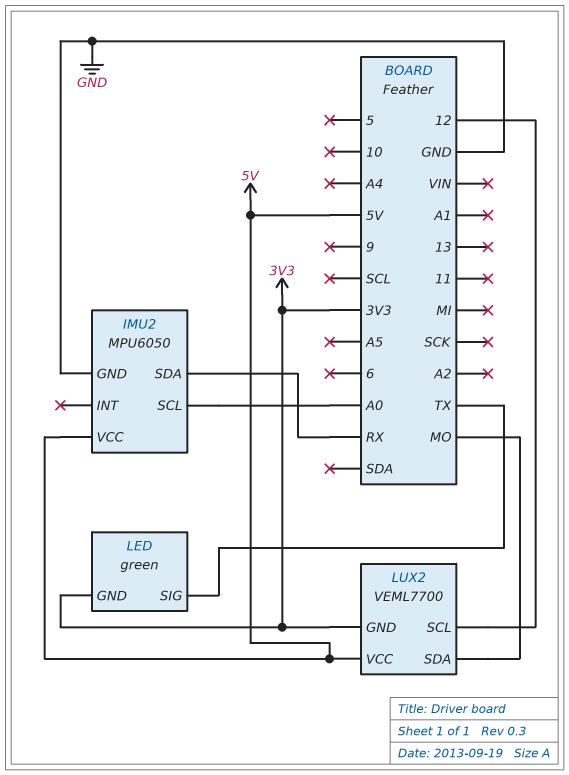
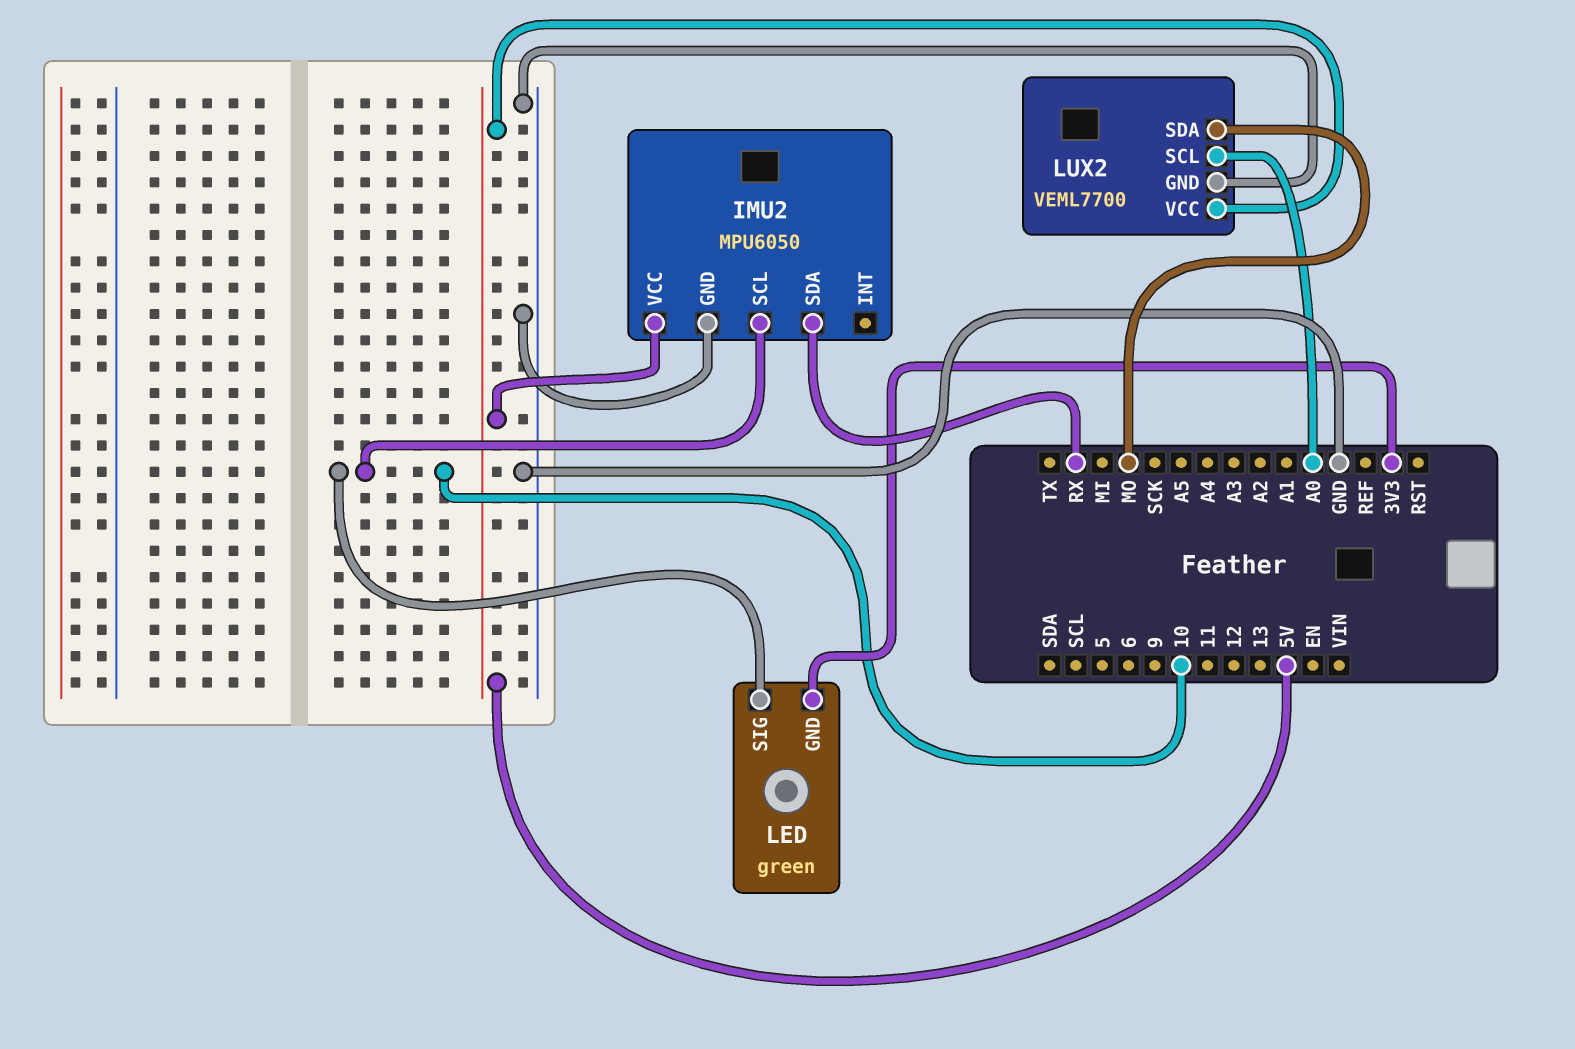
IMU2 pin SCL: A0 -> 10
LED pin SIG: TX -> 10
LUX2 pin GND: 3V3 -> GND
LUX2 pin SCL: 12 -> A0

